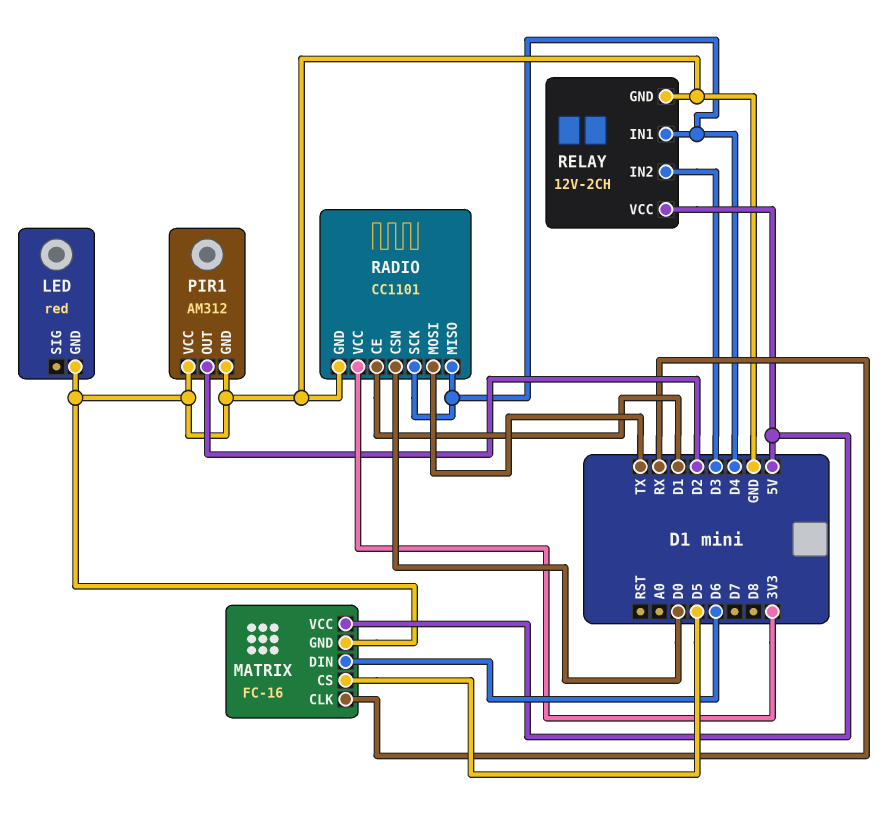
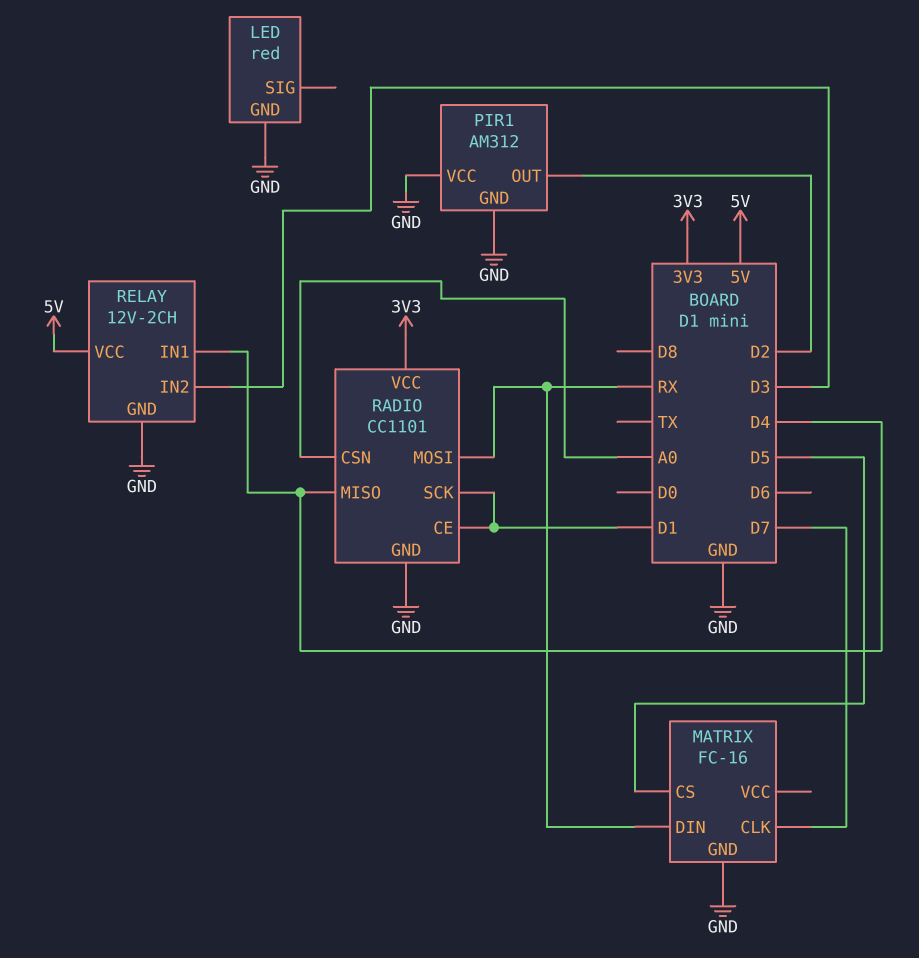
MATRIX pin CLK: RX -> D7
MATRIX pin DIN: D6 -> RX
MATRIX pin VCC: 5V -> none
RADIO pin CSN: D0 -> A0
RADIO pin MOSI: TX -> RX
RADIO pin SCK: D4 -> D1

